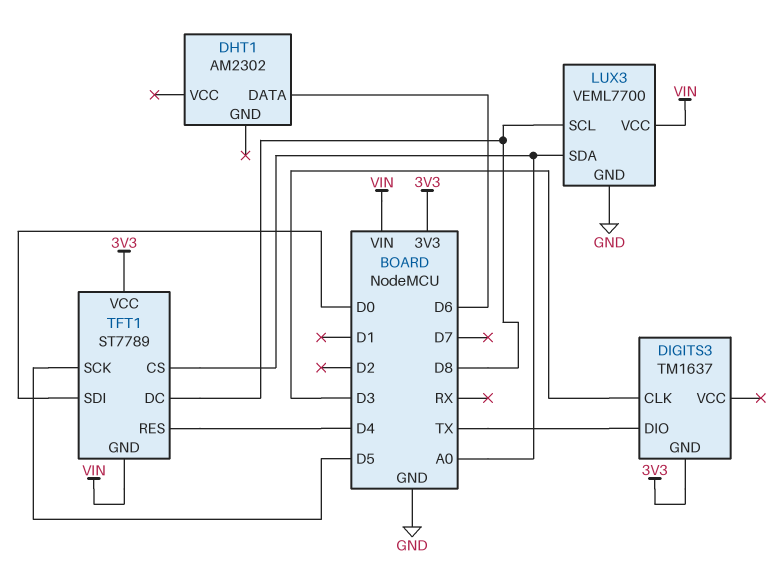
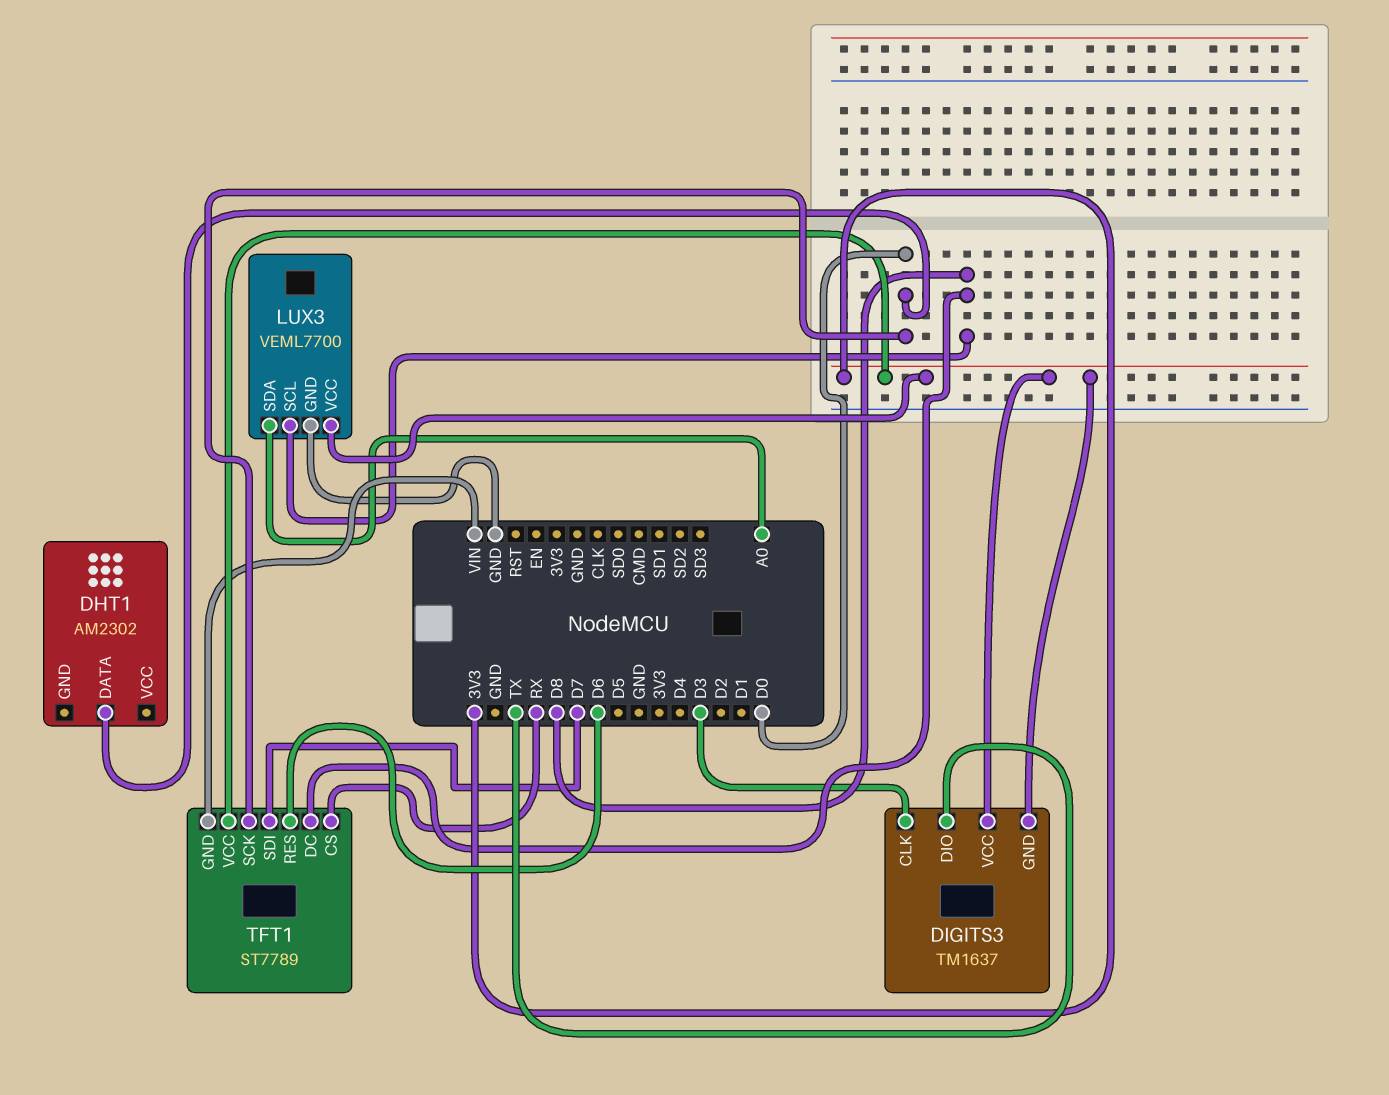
DHT1 pin DATA: D6 -> D0
DIGITS3 pin VCC: none -> 3V3
LUX3 pin VCC: VIN -> 3V3
TFT1 pin CS: A0 -> RX
TFT1 pin RES: D4 -> D6
TFT1 pin SCK: D5 -> D0
TFT1 pin SDI: D0 -> D7

